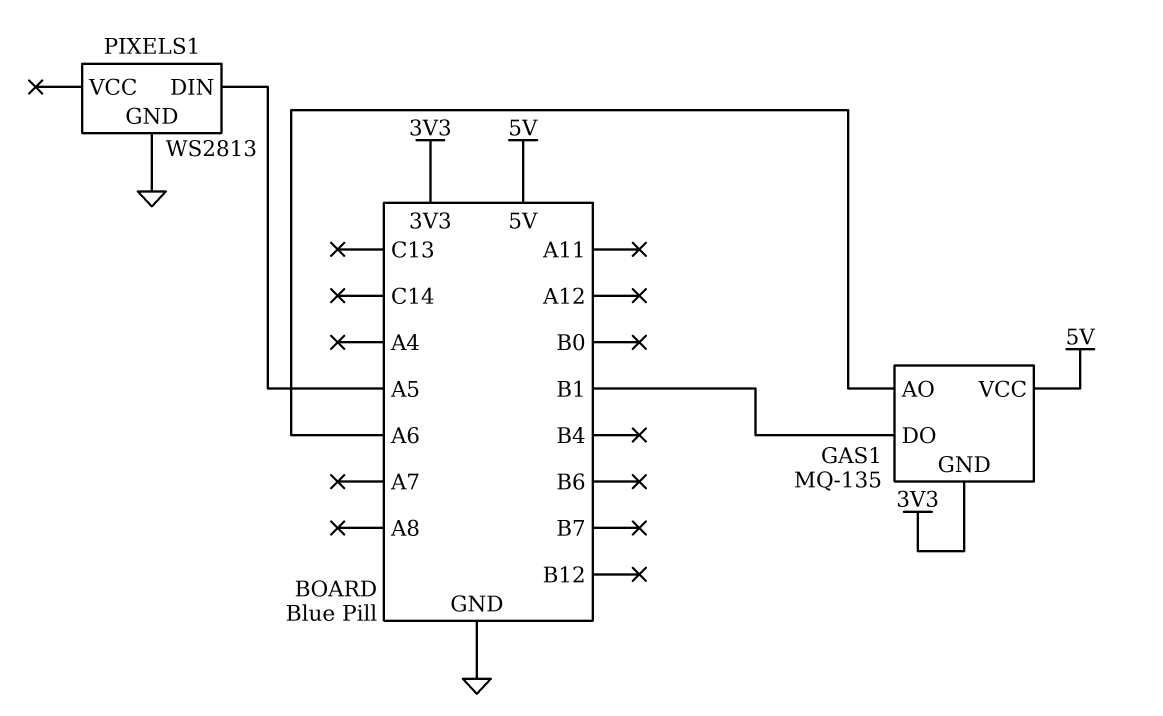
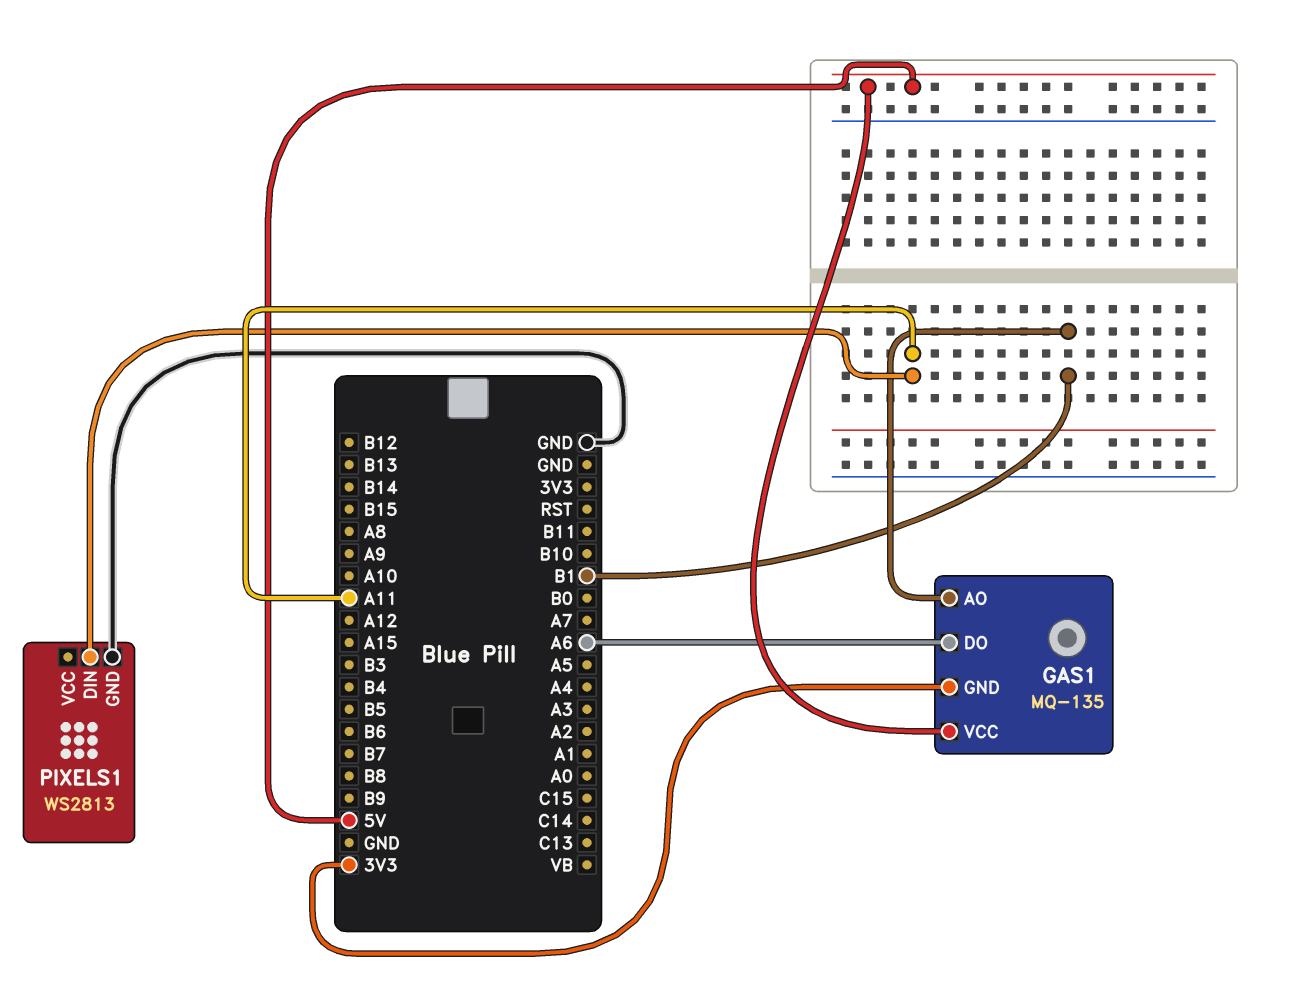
GAS1 pin AO: A6 -> B1
GAS1 pin DO: B1 -> A6
PIXELS1 pin DIN: A5 -> A11

